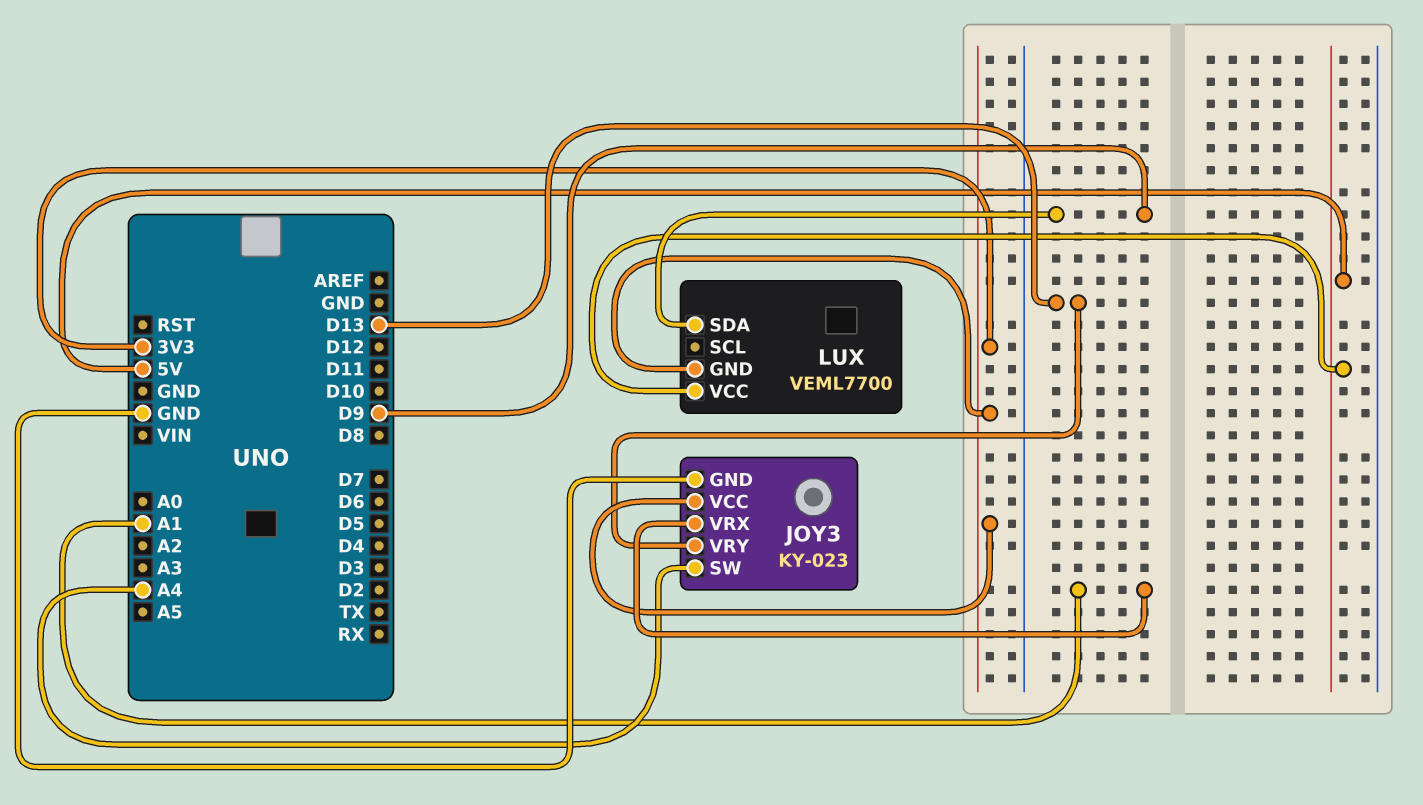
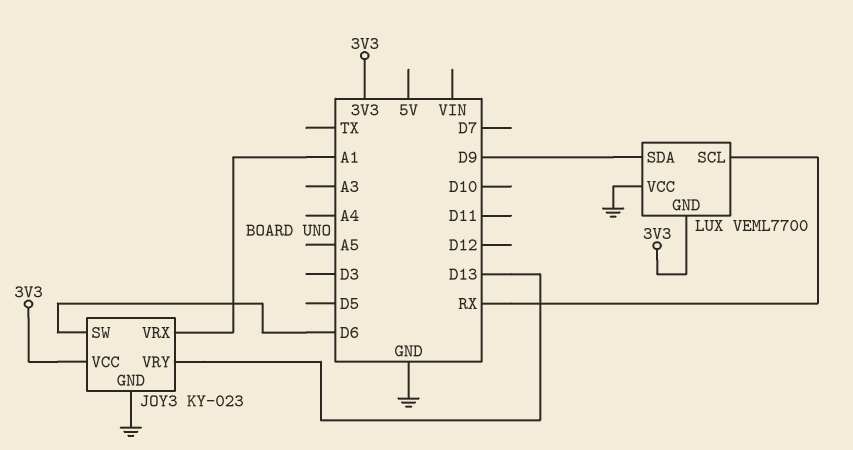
JOY3 pin SW: A4 -> D6
LUX pin SCL: none -> RX
LUX pin VCC: 5V -> GND

